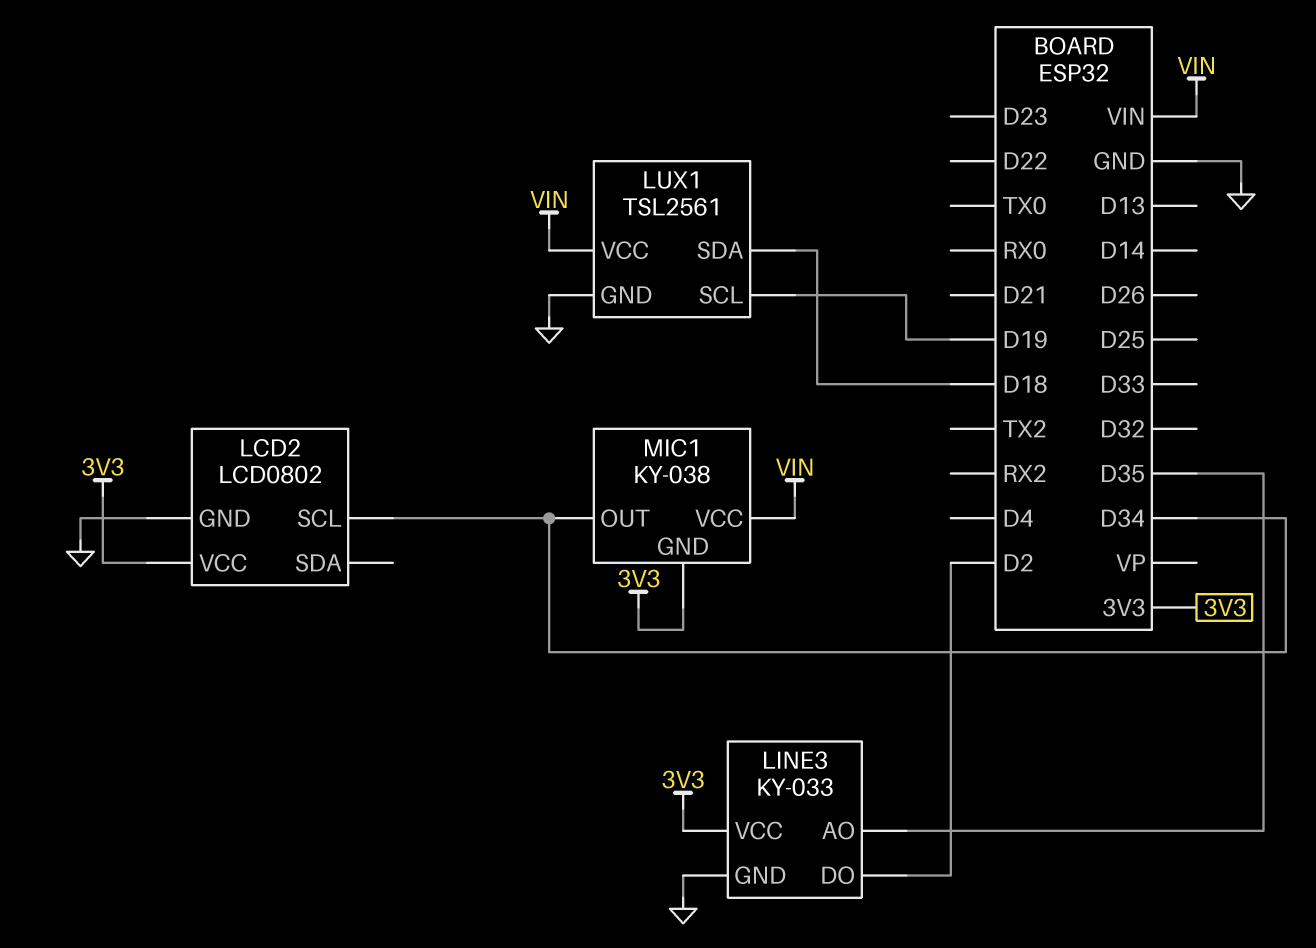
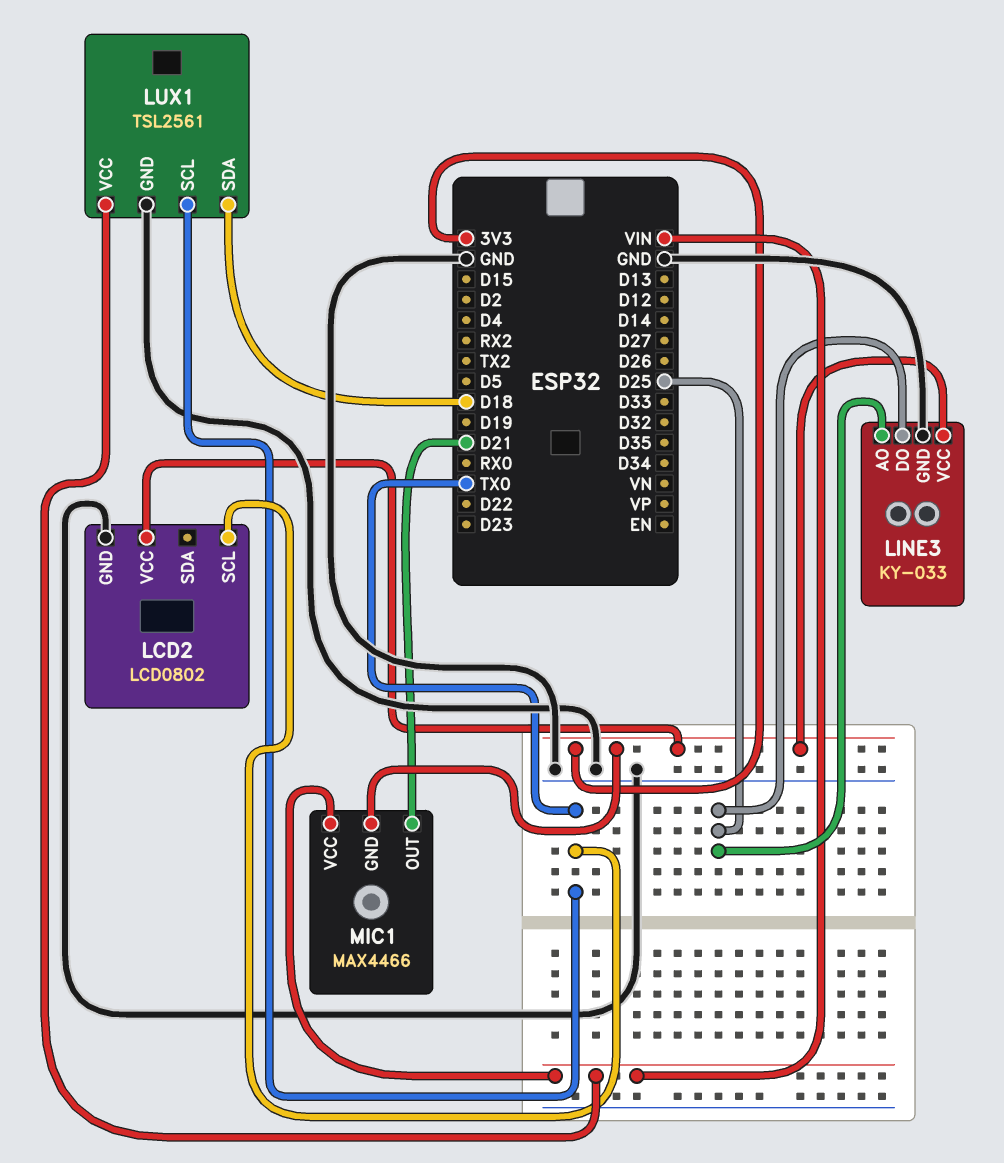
LCD2 pin SCL: D34 -> TX0
LINE3 pin AO: D35 -> D25
LINE3 pin DO: D2 -> D25
LUX1 pin SCL: D19 -> TX0
MIC1: KY-038 -> MAX4466
MIC1 pin OUT: D34 -> D21

